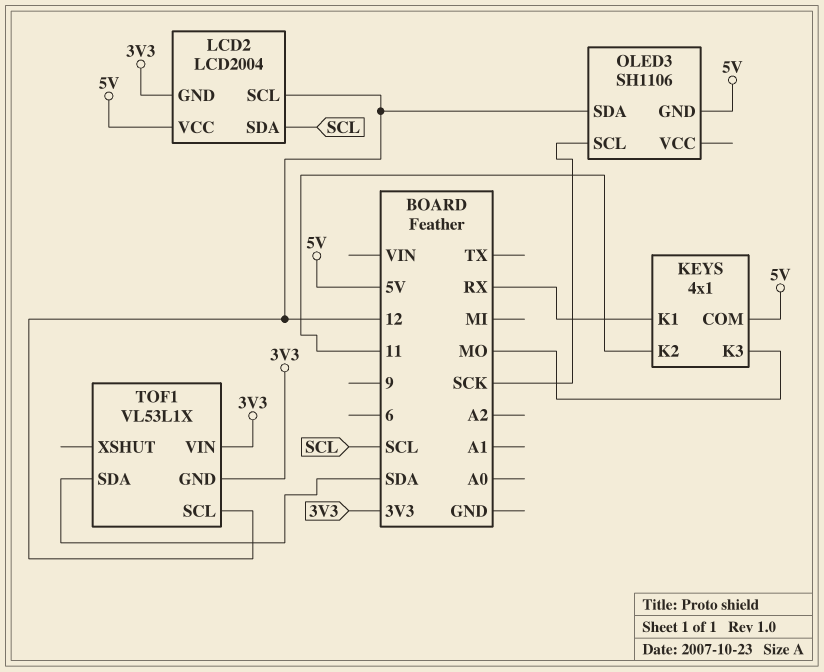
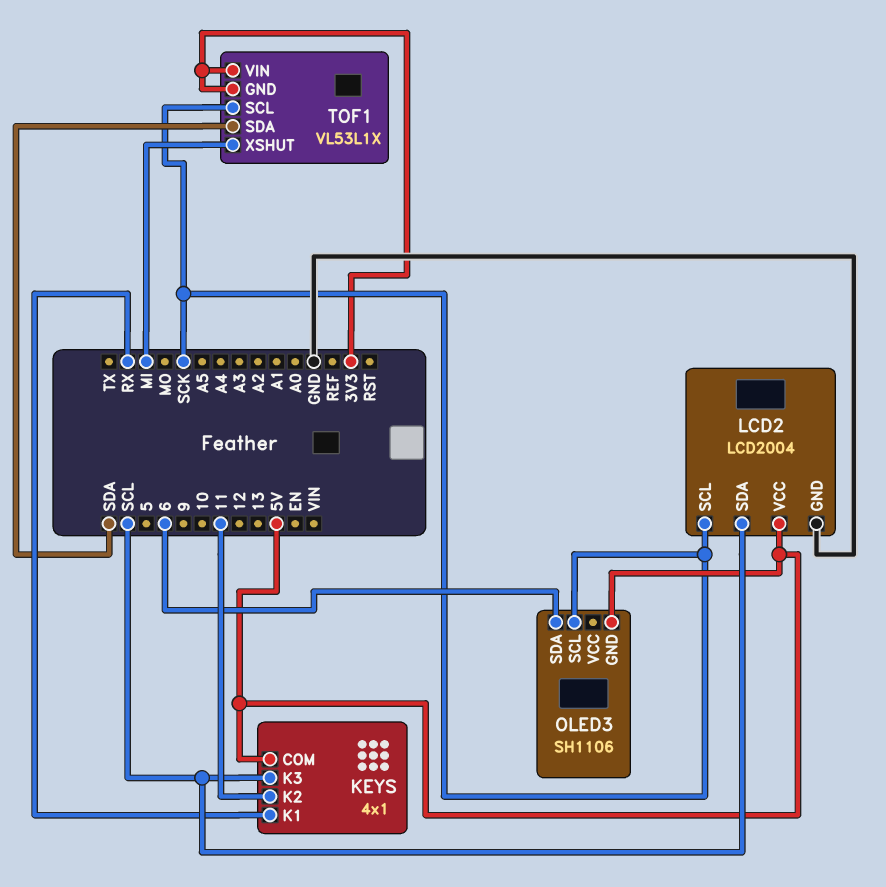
KEYS pin K3: MO -> SCL
LCD2 pin GND: 3V3 -> GND
LCD2 pin SCL: 12 -> SCK
OLED3 pin SDA: 12 -> 6
TOF1 pin SCL: 12 -> SCK
TOF1 pin XSHUT: none -> MI

